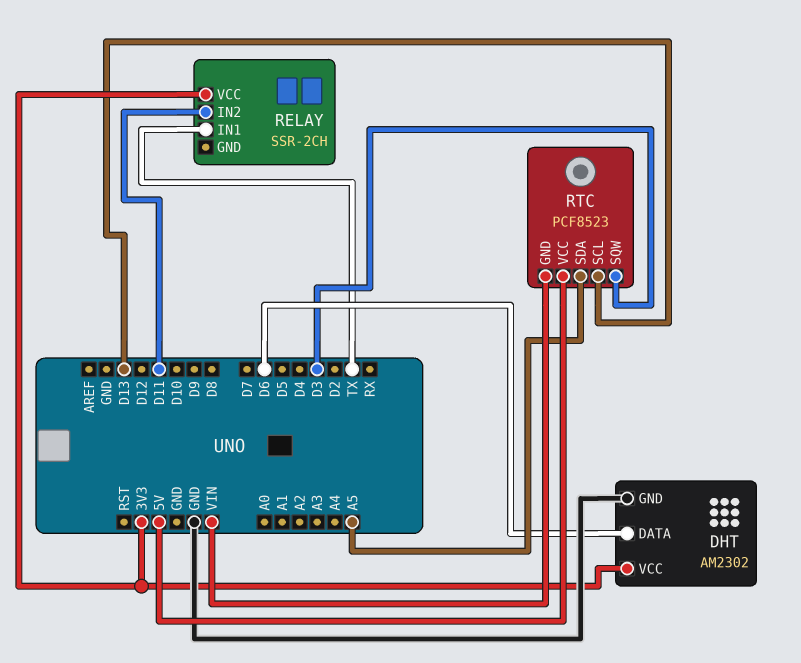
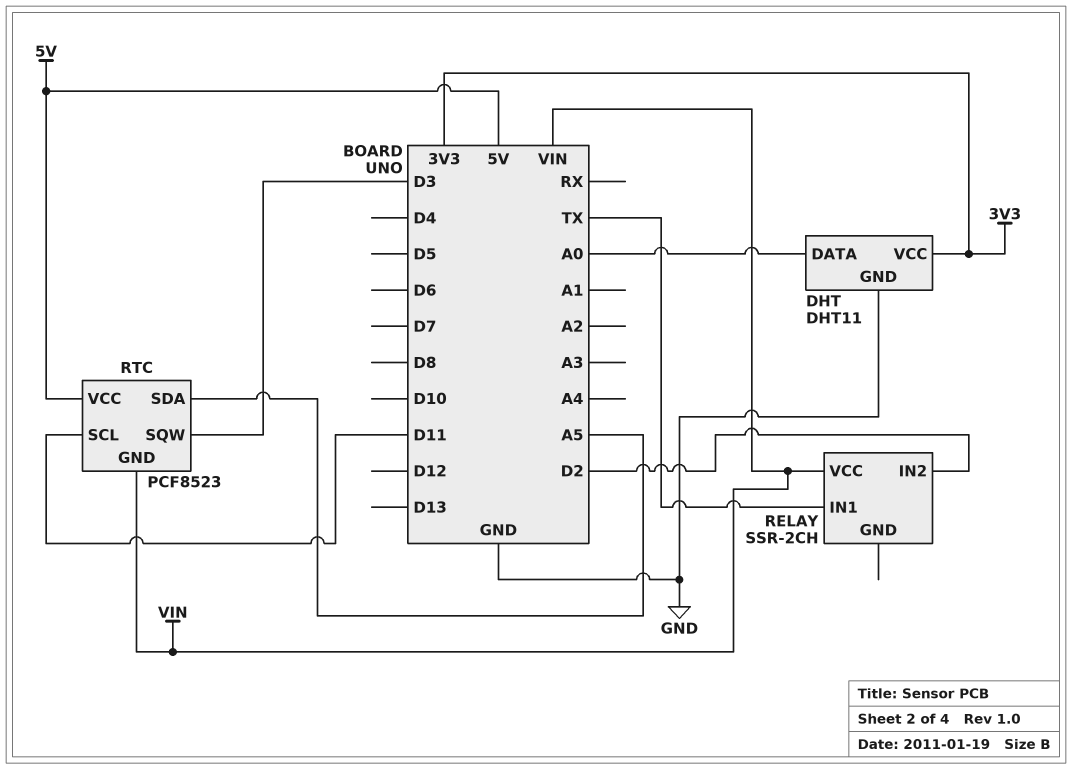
DHT: AM2302 -> DHT11
DHT pin DATA: D6 -> A0
RELAY pin IN2: D11 -> D2
RELAY pin VCC: 3V3 -> VIN
RTC pin SCL: D13 -> D11

